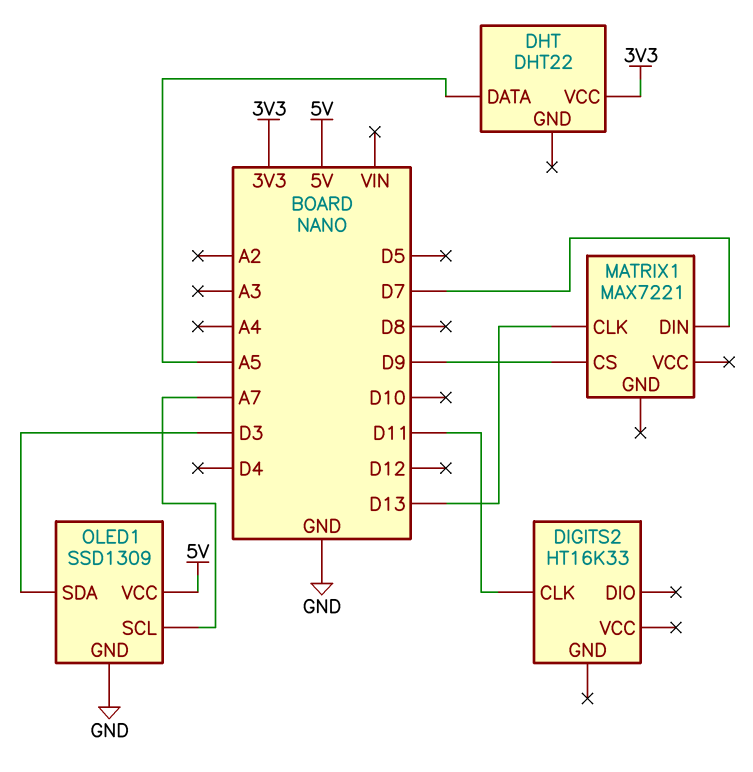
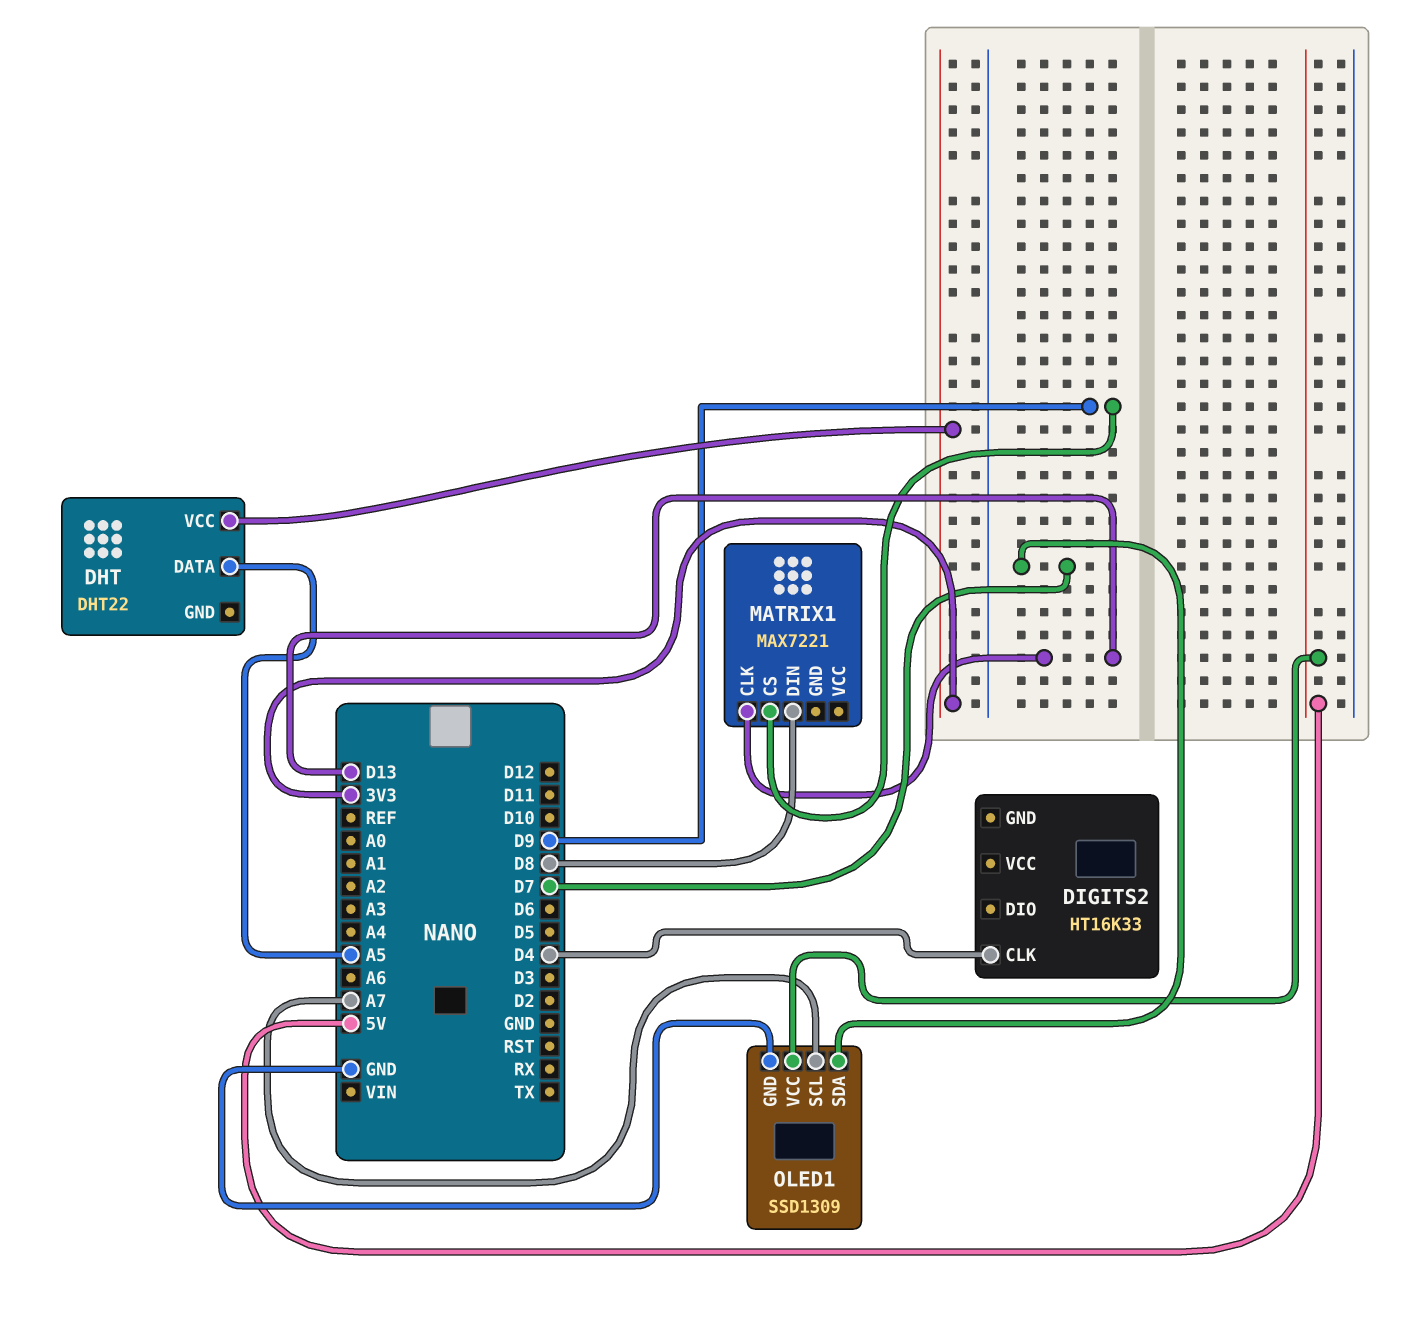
DIGITS2 pin CLK: D11 -> D4
MATRIX1 pin DIN: D7 -> D8
OLED1 pin SDA: D3 -> D7

